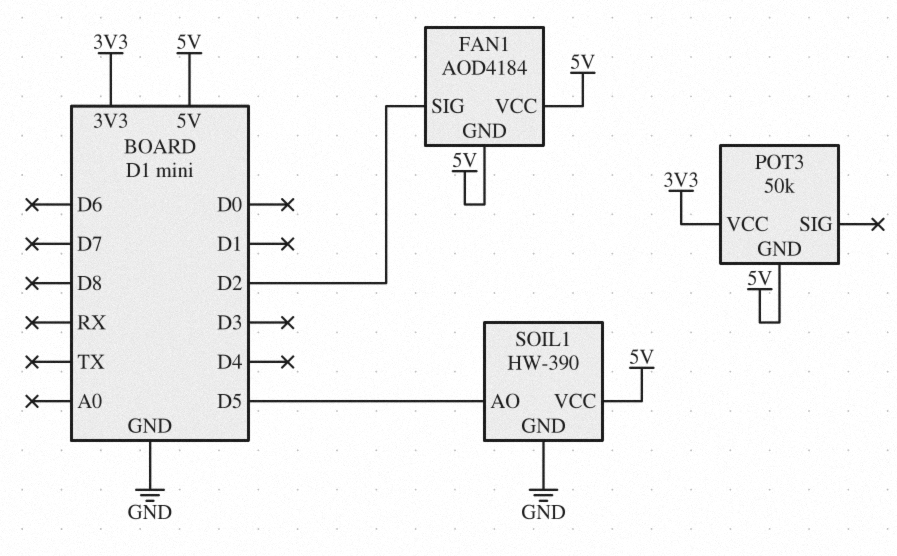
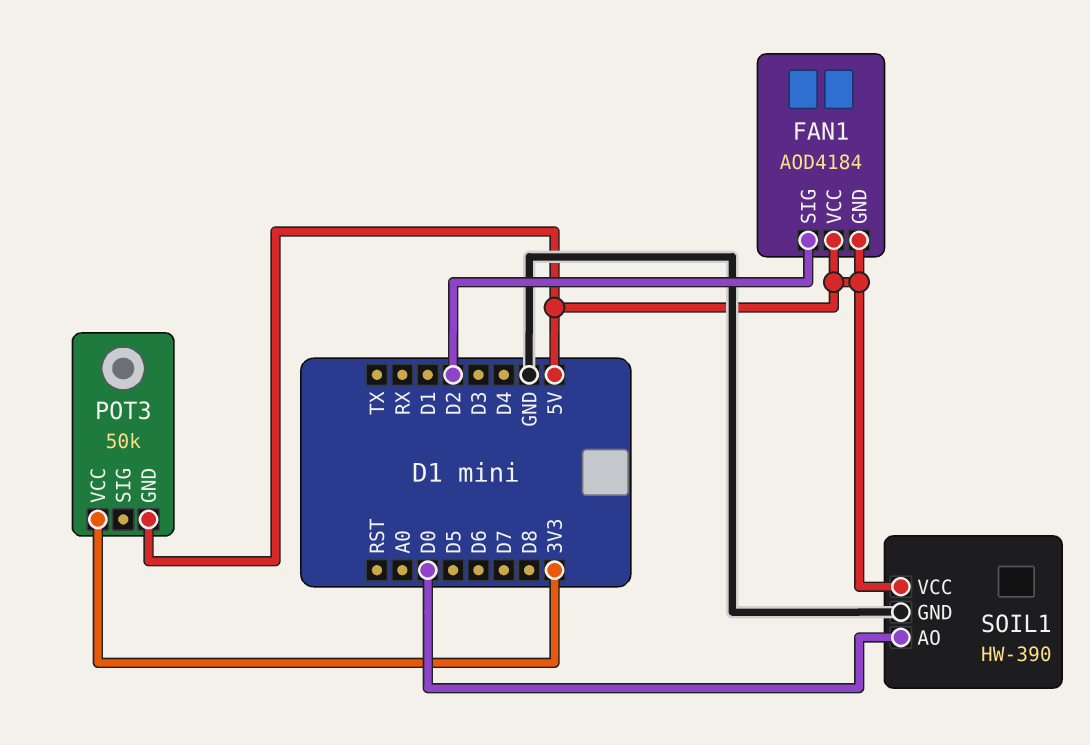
SOIL1 pin AO: D5 -> D0

